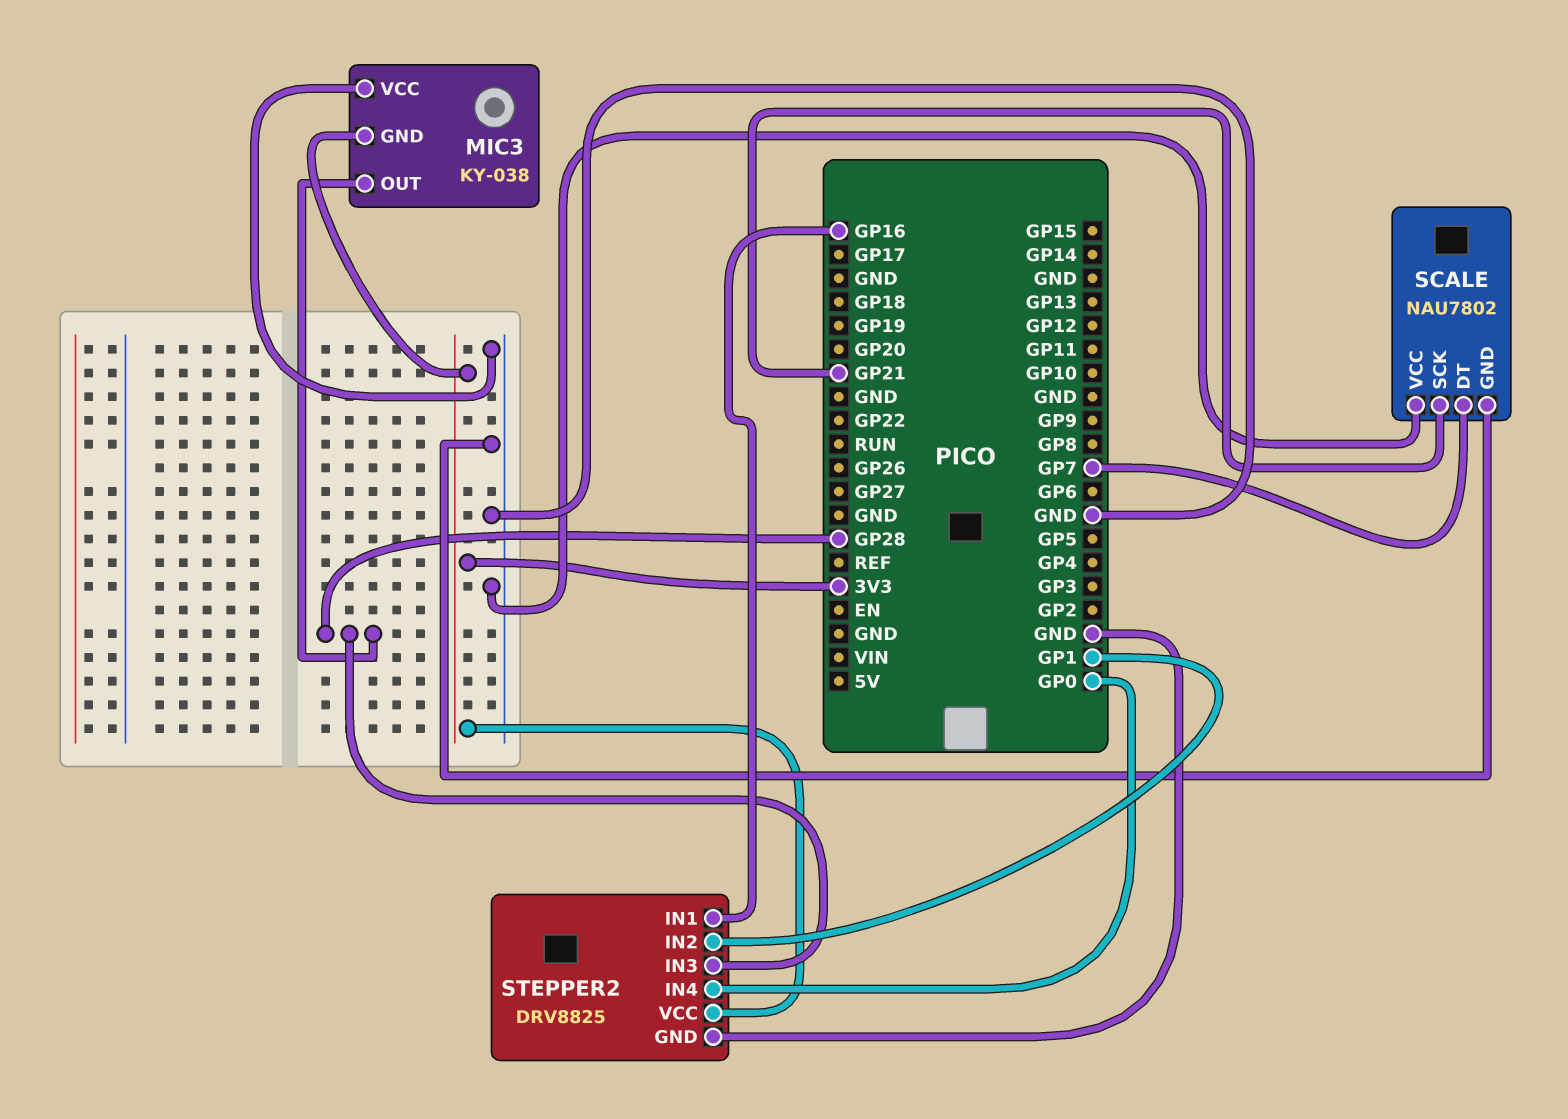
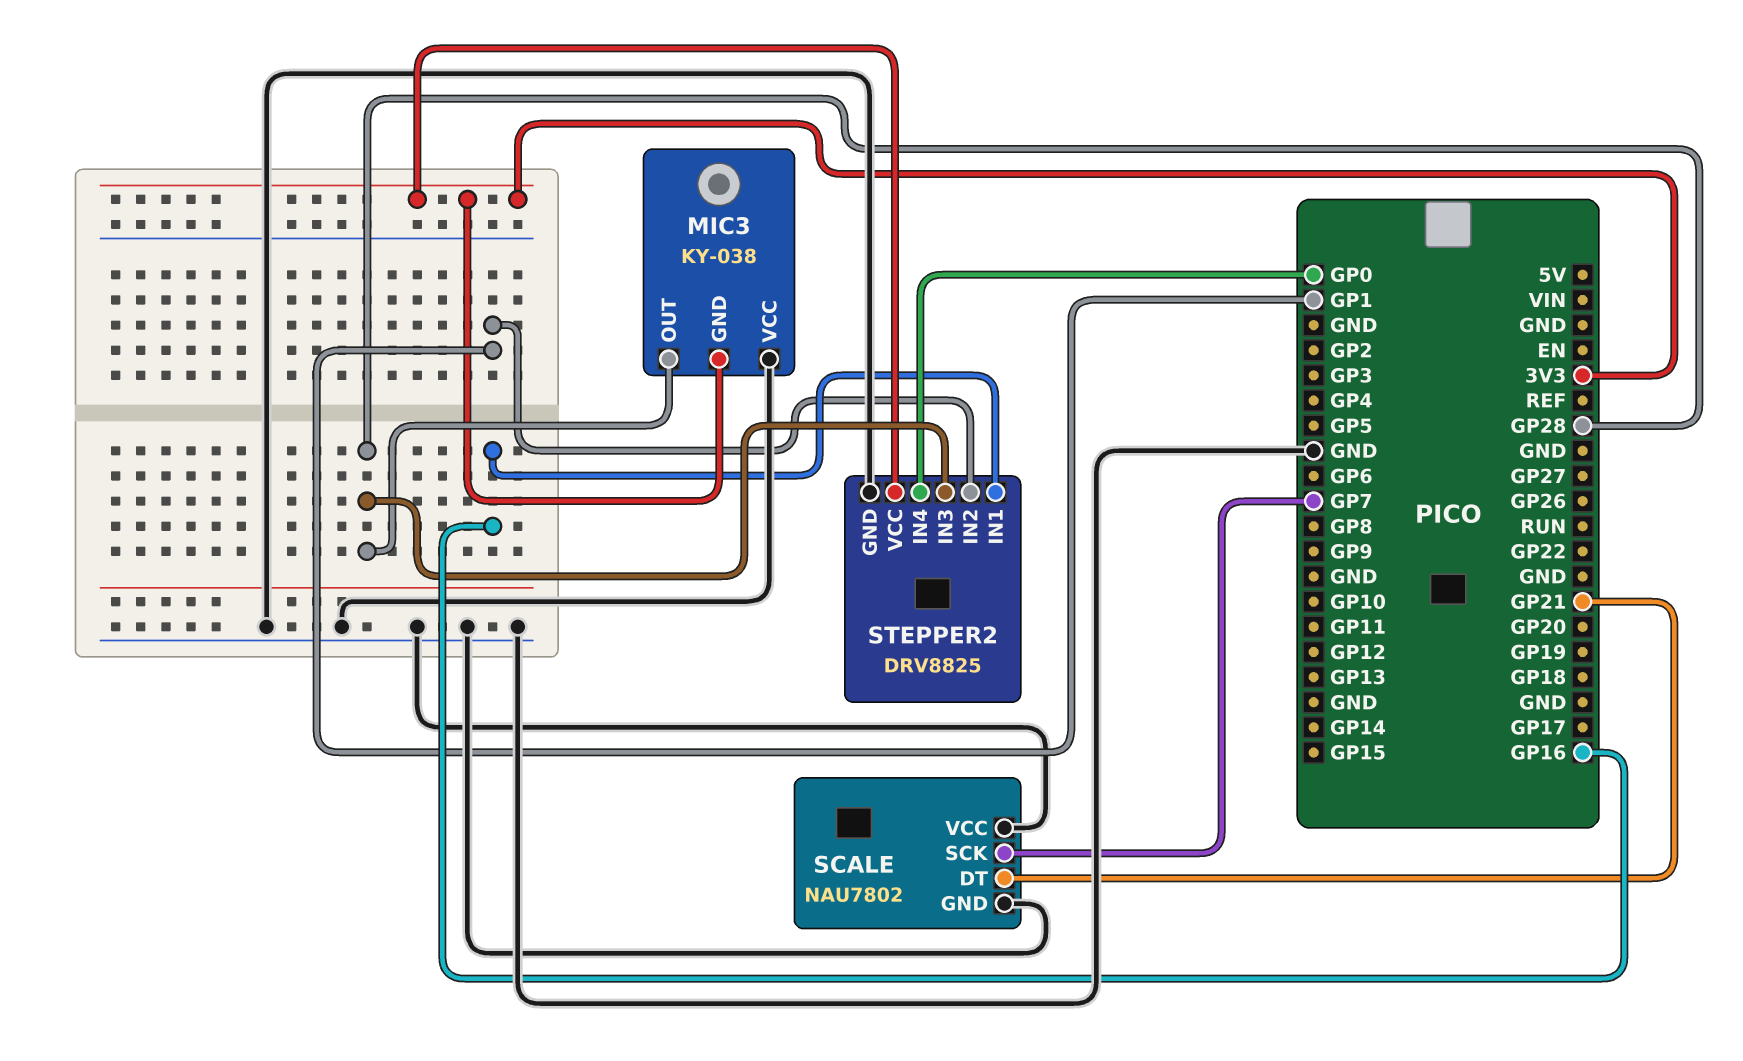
SCALE pin DT: GP7 -> GP21
SCALE pin SCK: GP21 -> GP7

